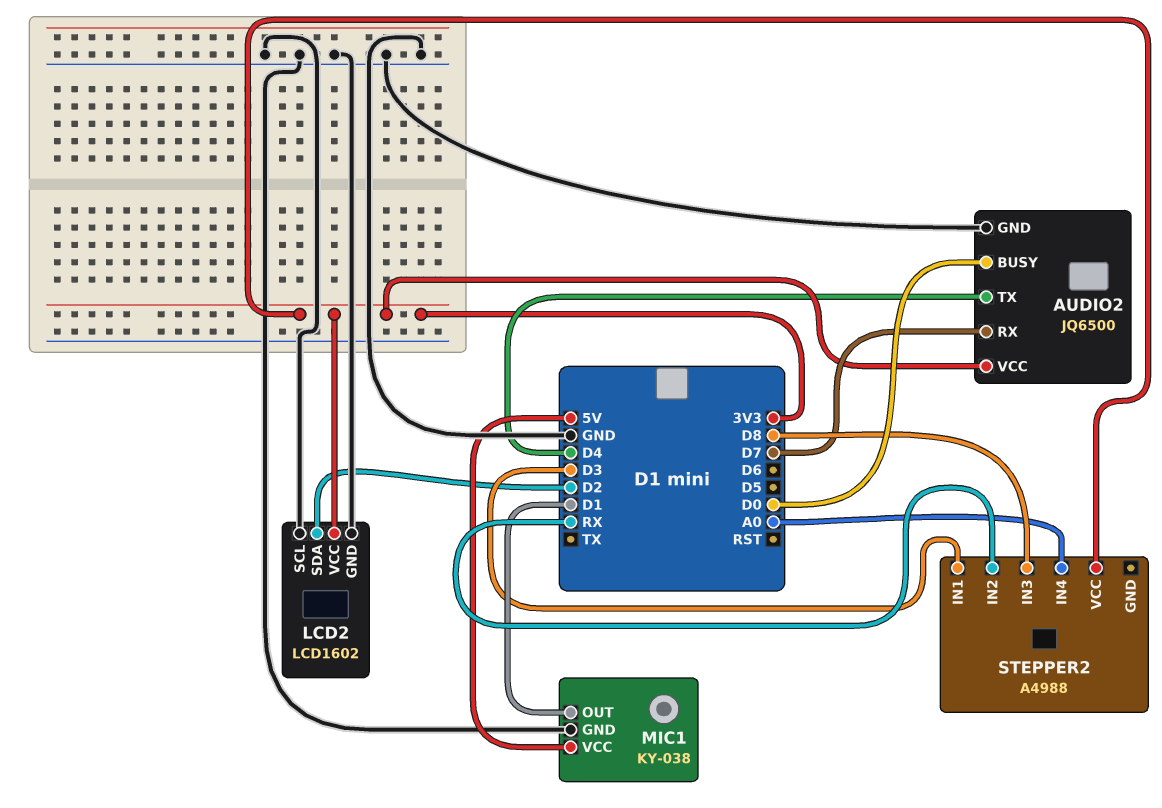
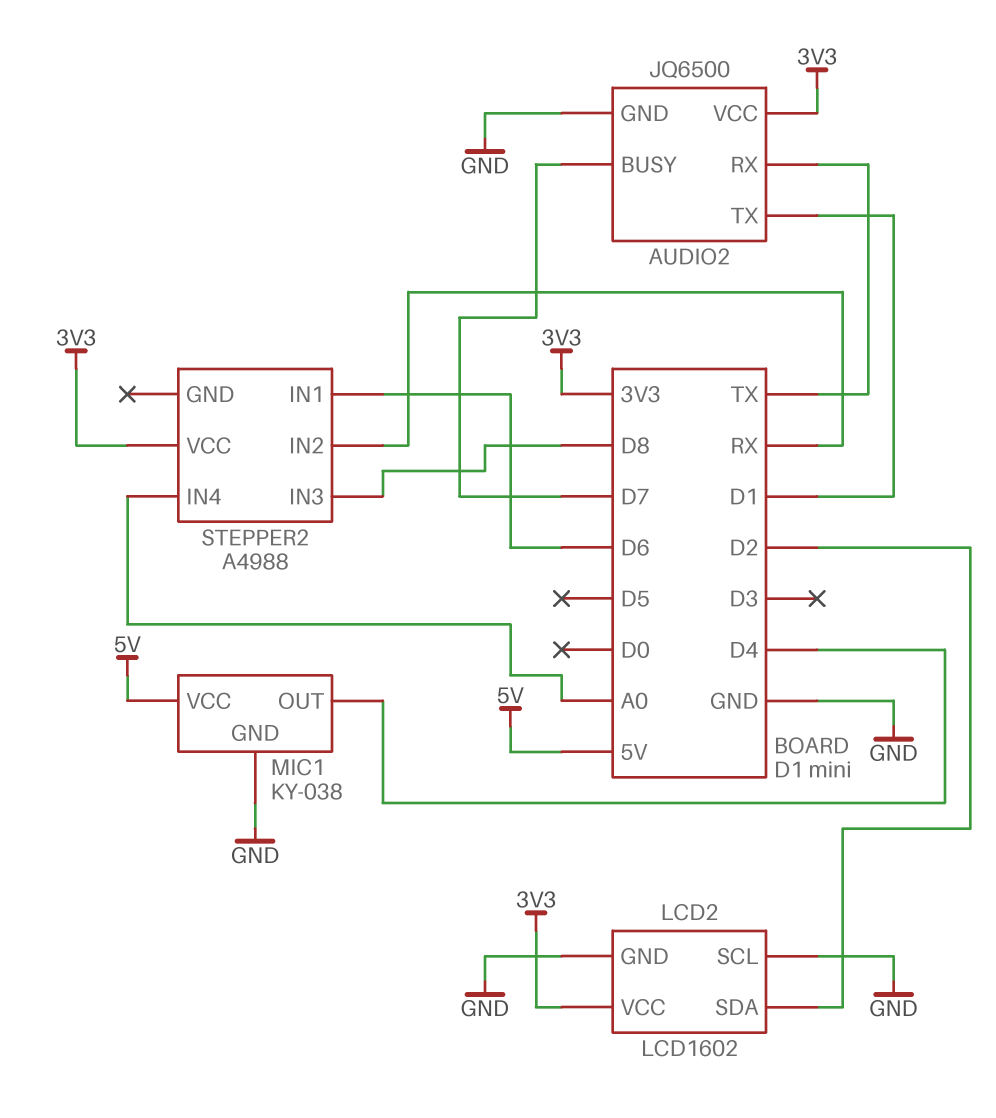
AUDIO2 pin BUSY: D0 -> D7
AUDIO2 pin RX: D7 -> TX
AUDIO2 pin TX: D4 -> D1
MIC1 pin OUT: D1 -> D4
STEPPER2 pin IN1: D3 -> D6

